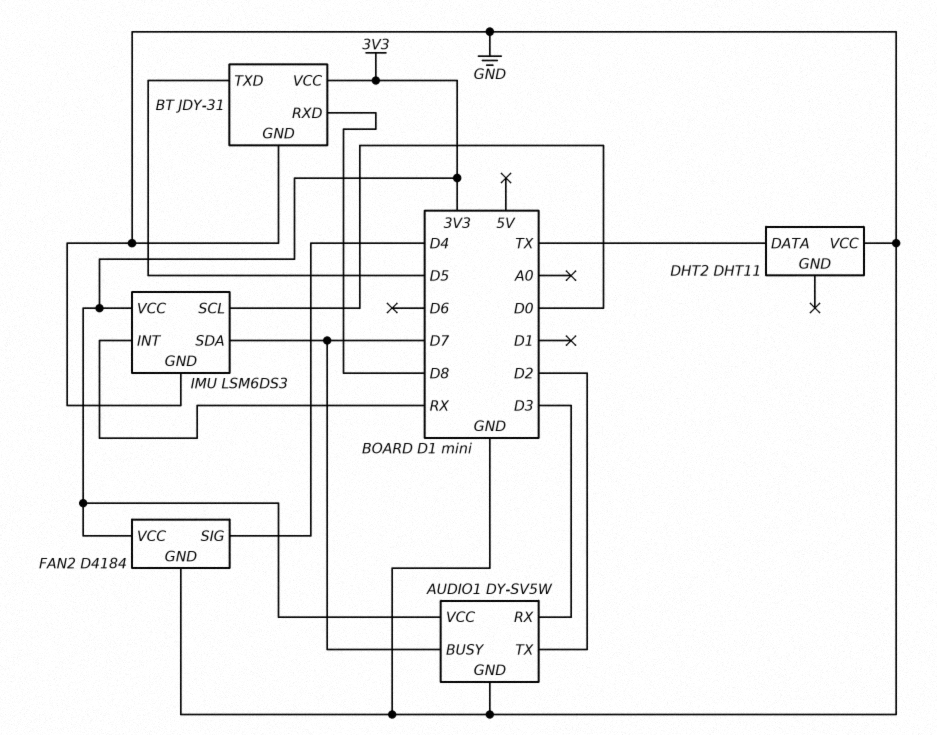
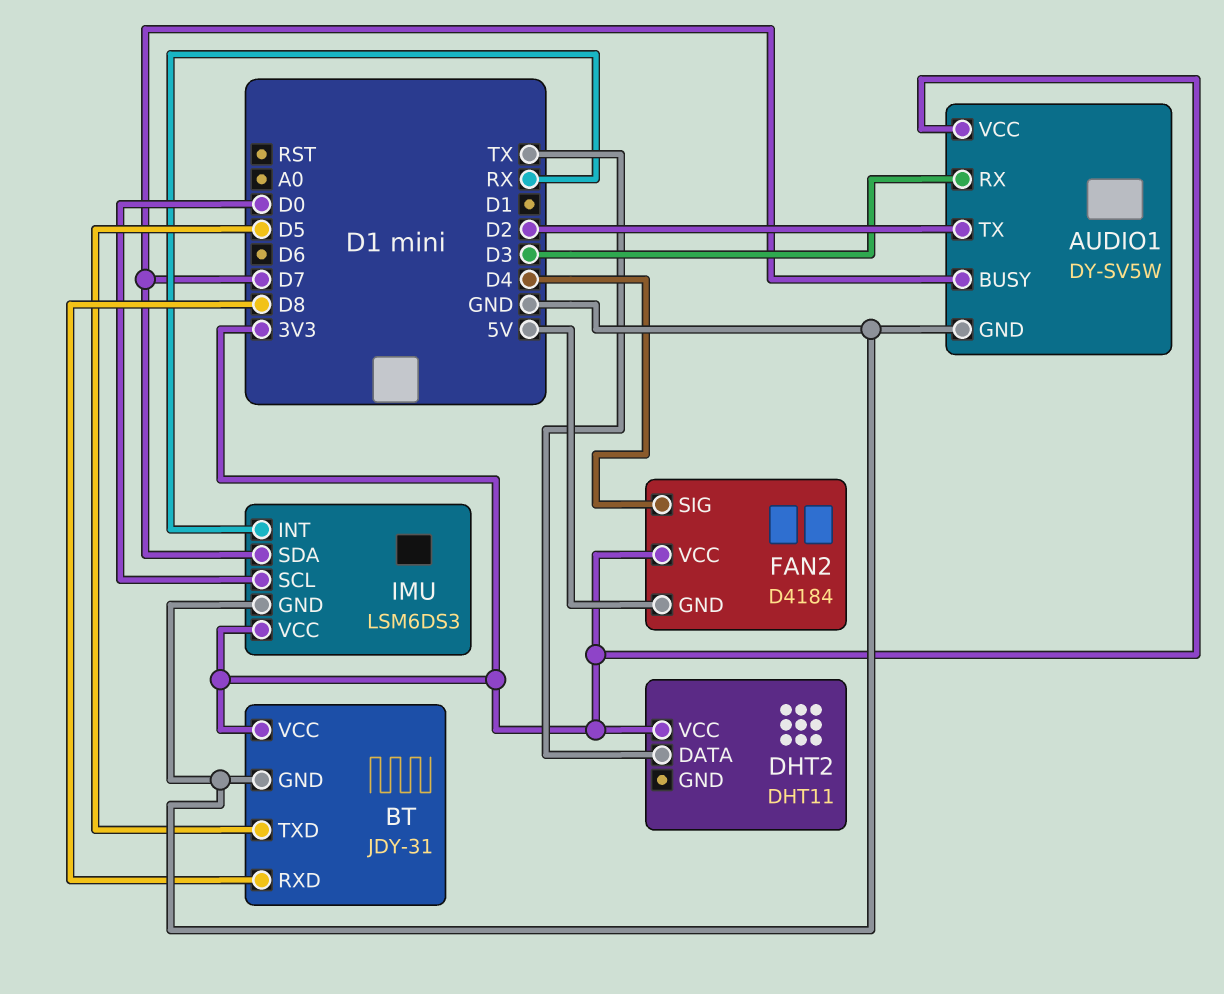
DHT2 pin VCC: GND -> 3V3
FAN2 pin GND: GND -> 5V

